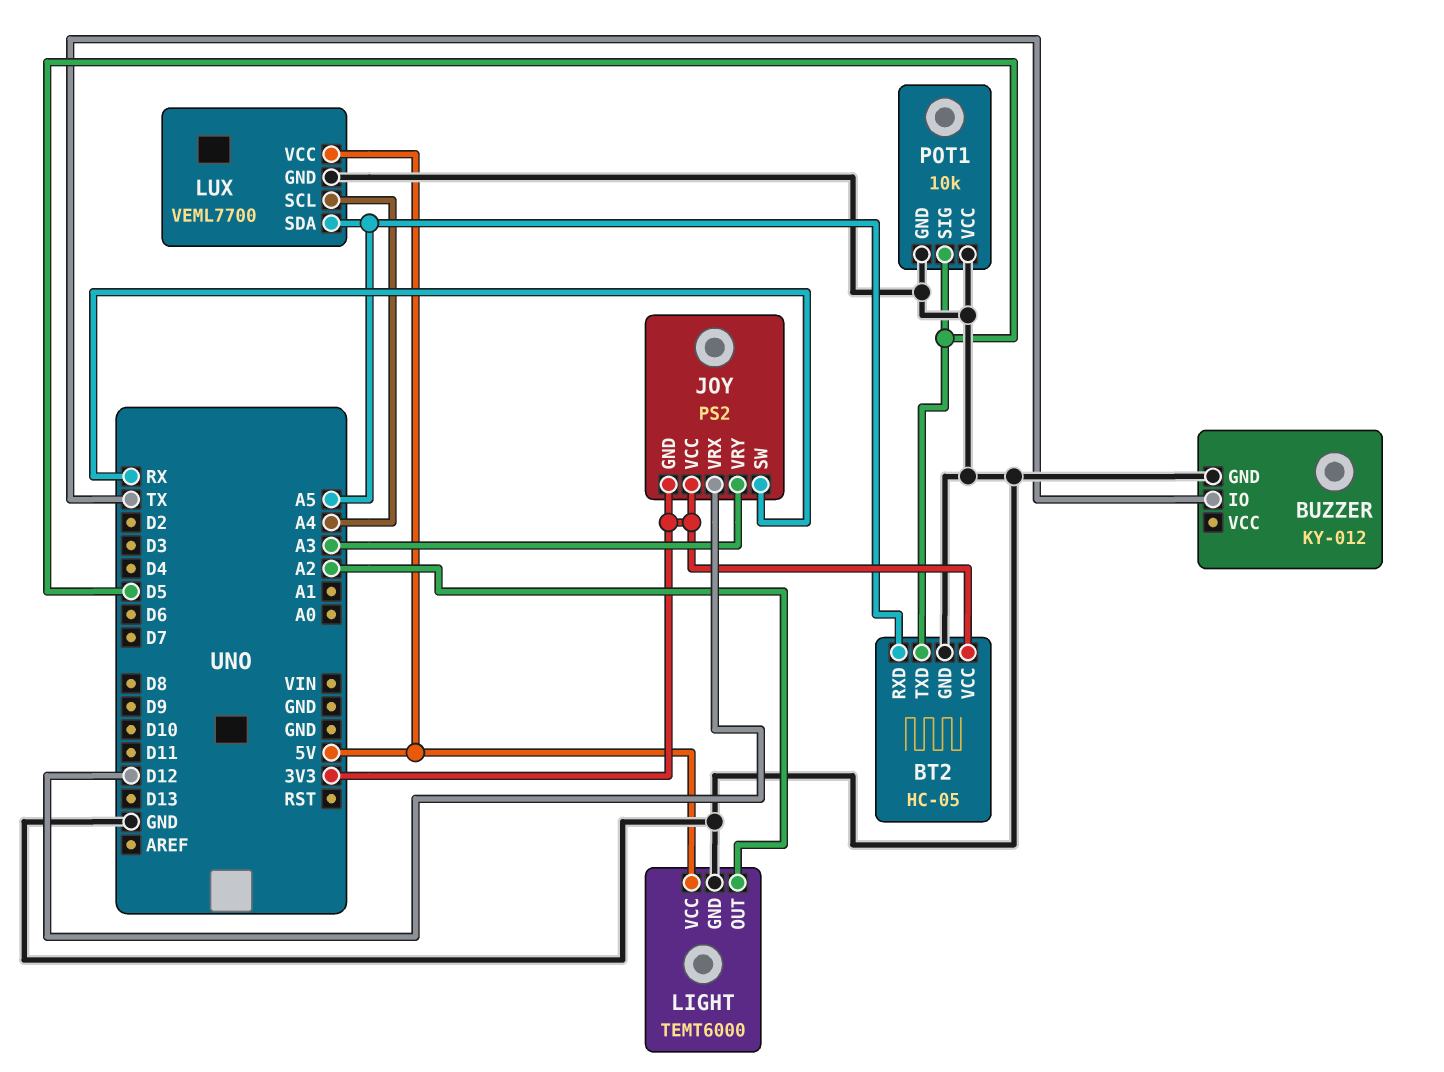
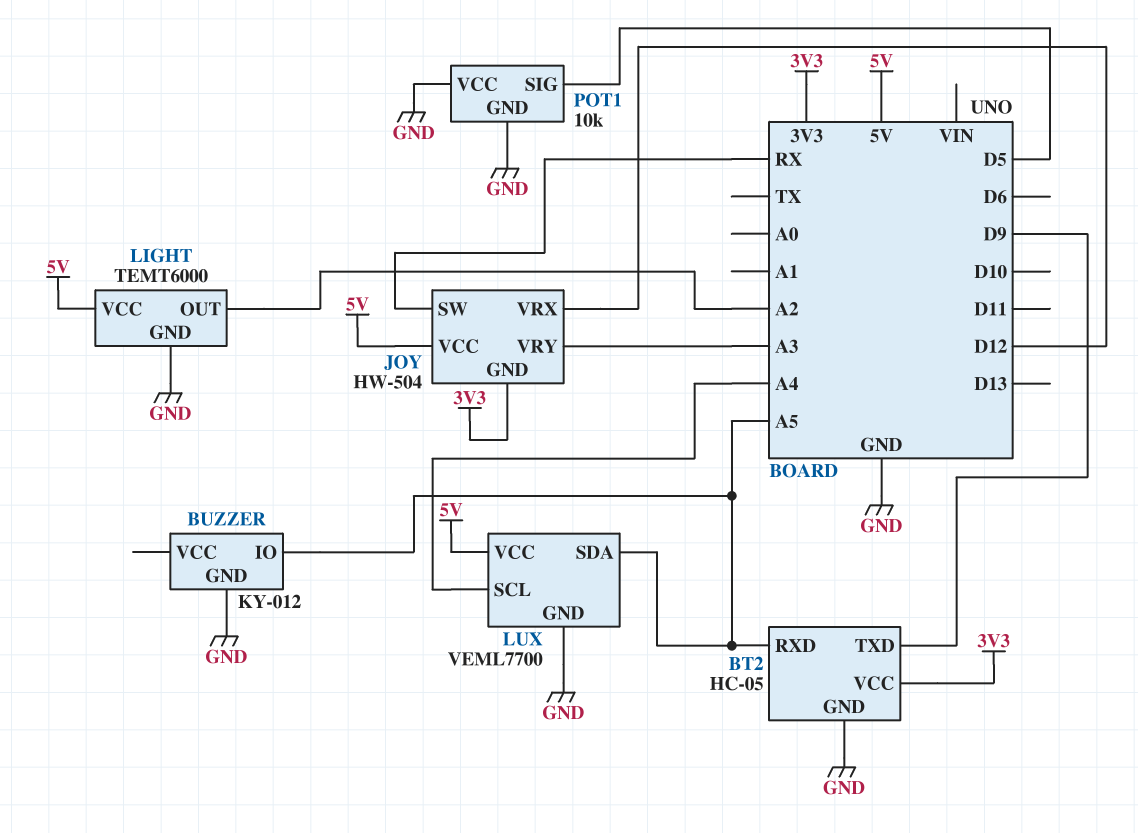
BT2 pin TXD: D5 -> D9
BUZZER pin IO: TX -> A5
JOY: PS2 -> HW-504
JOY pin VCC: 3V3 -> 5V

